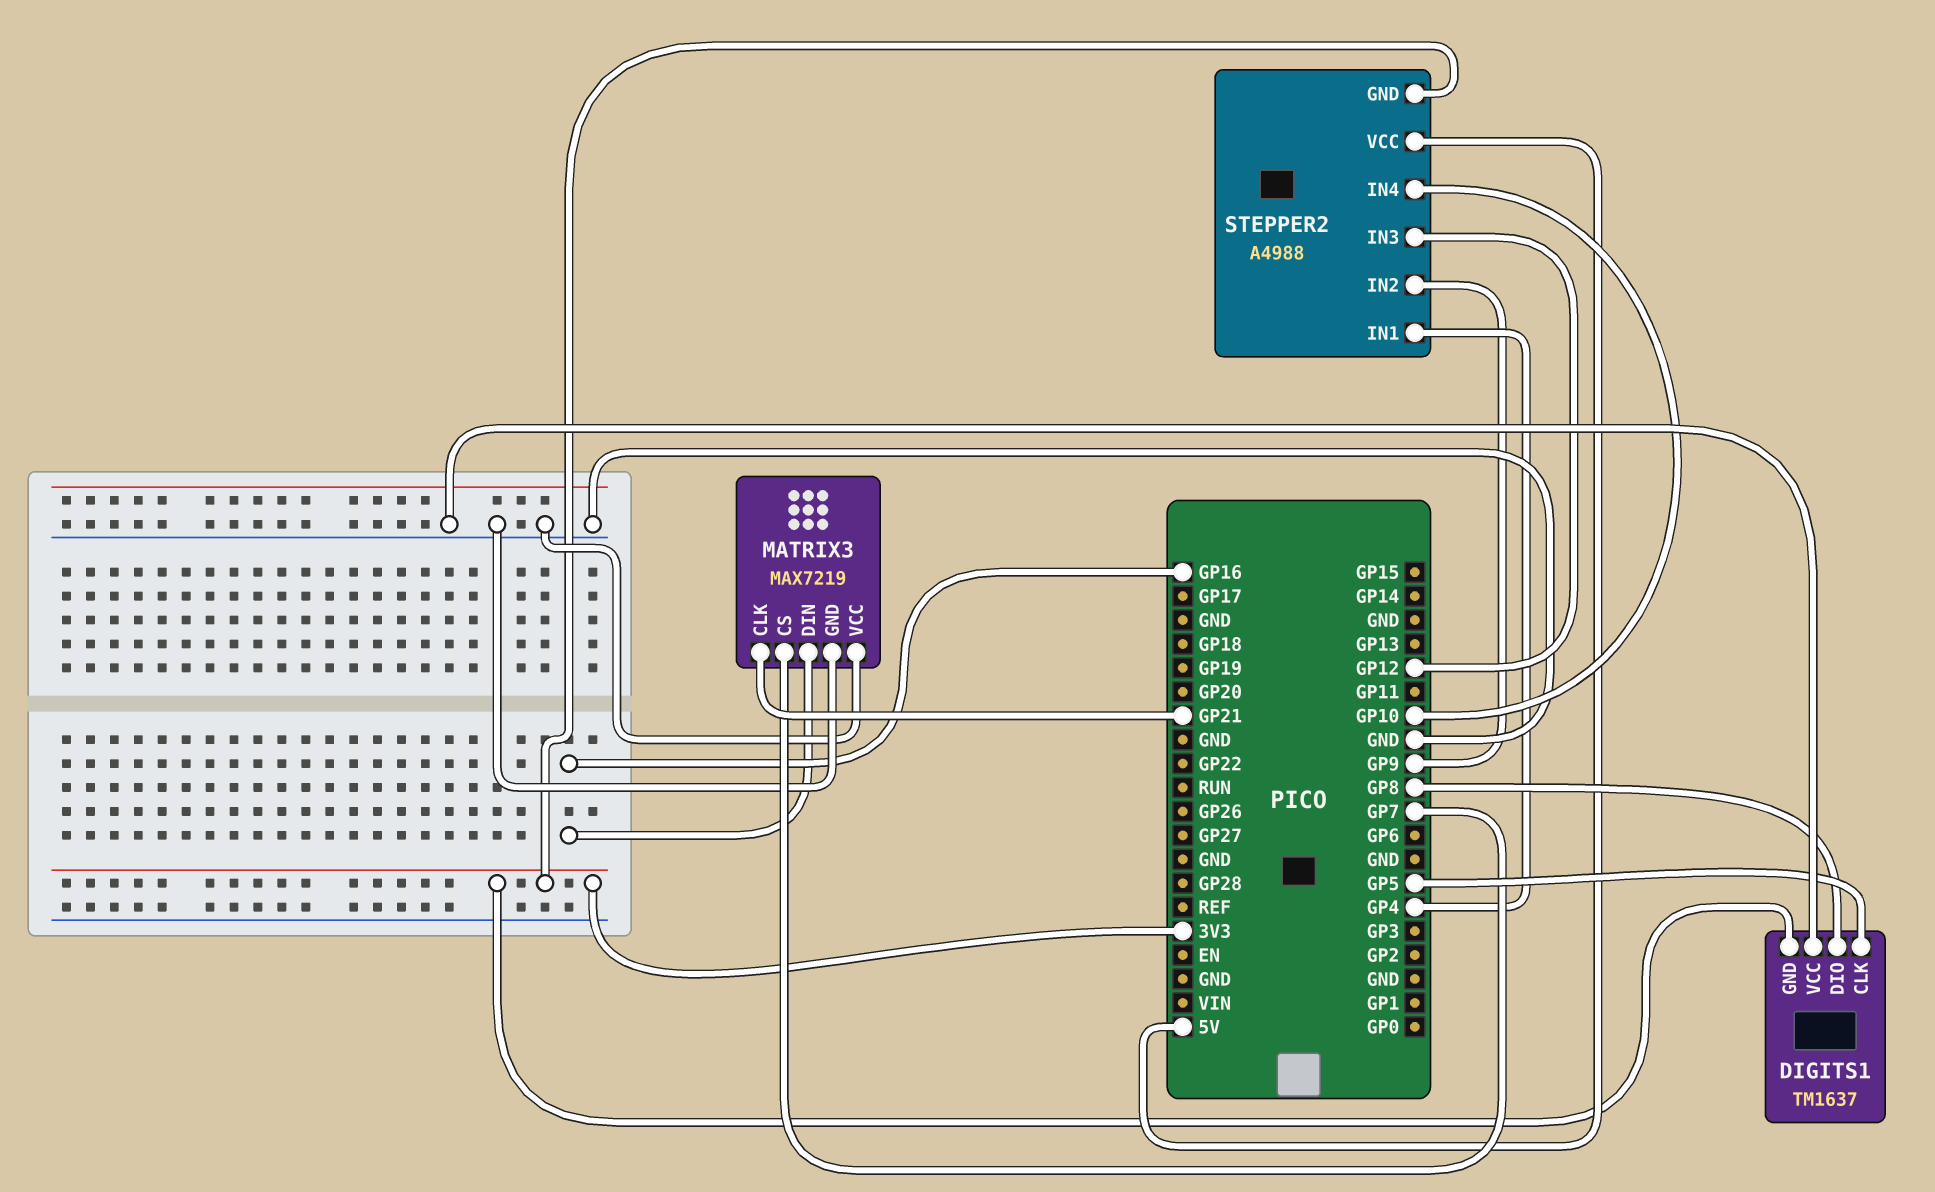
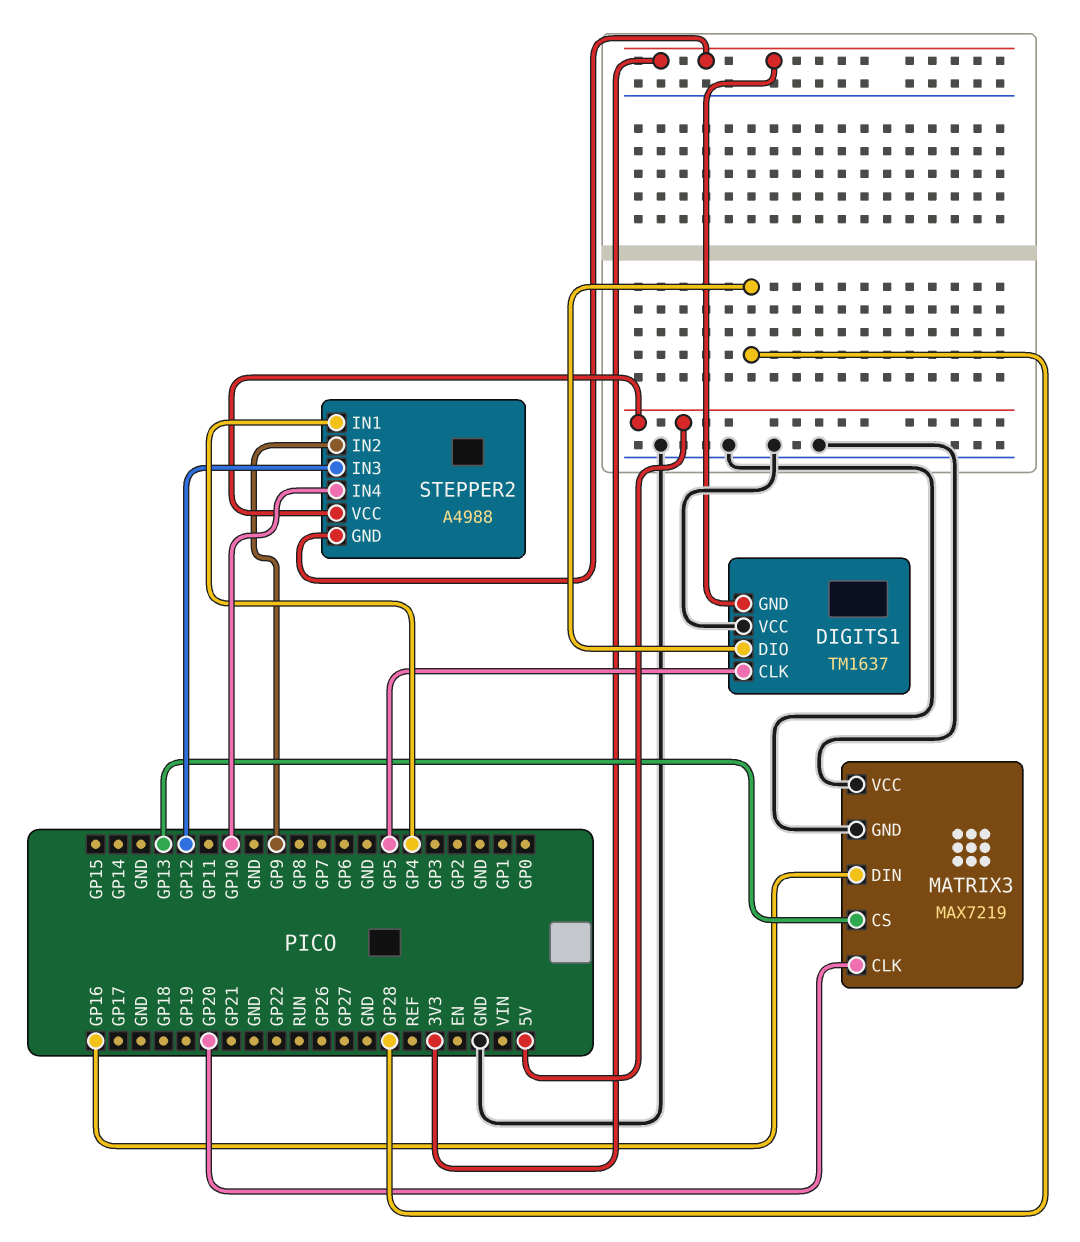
DIGITS1 pin DIO: GP8 -> GP28
MATRIX3 pin CLK: GP21 -> GP20
MATRIX3 pin CS: GP7 -> GP13

